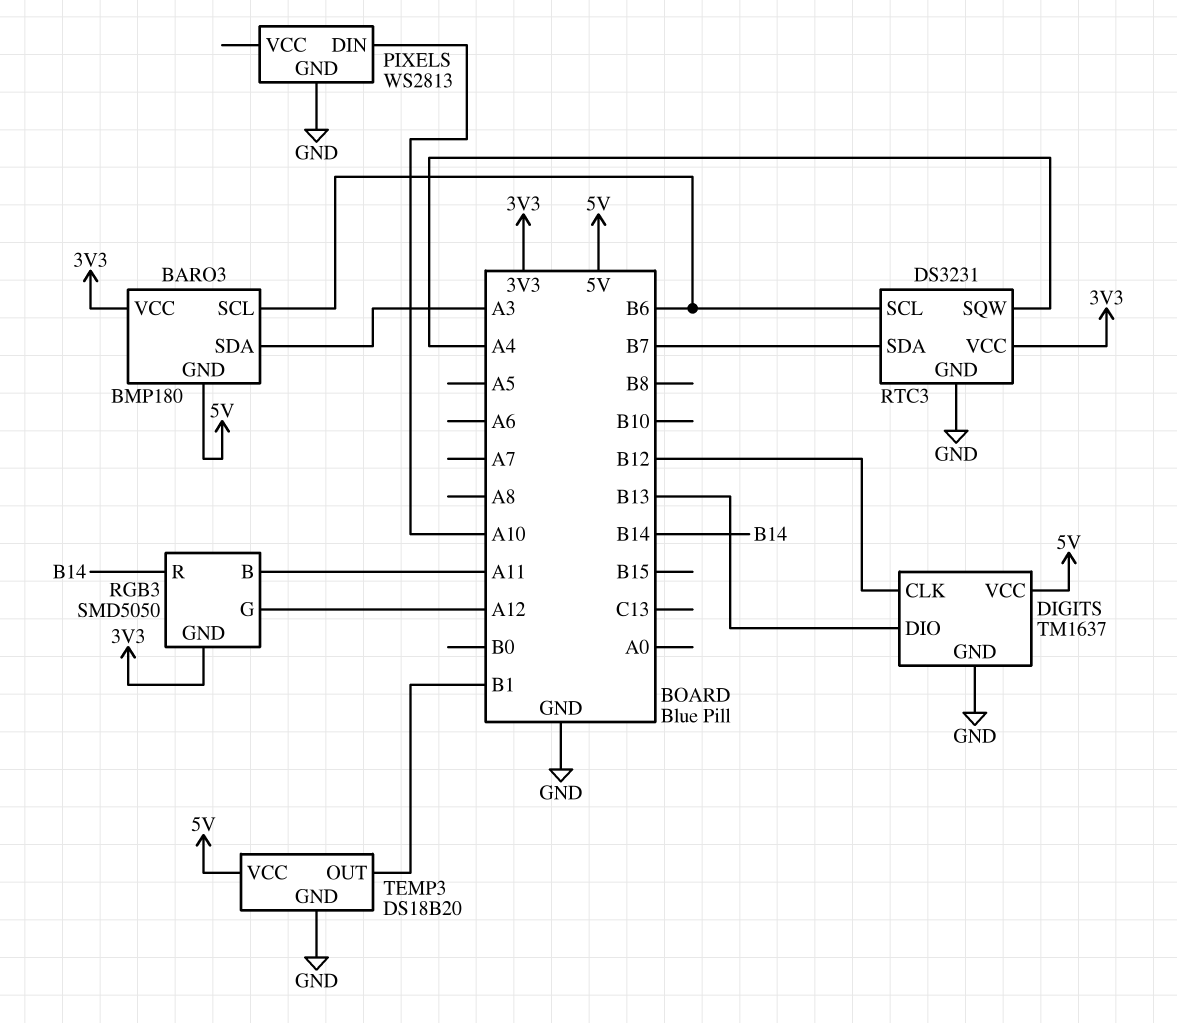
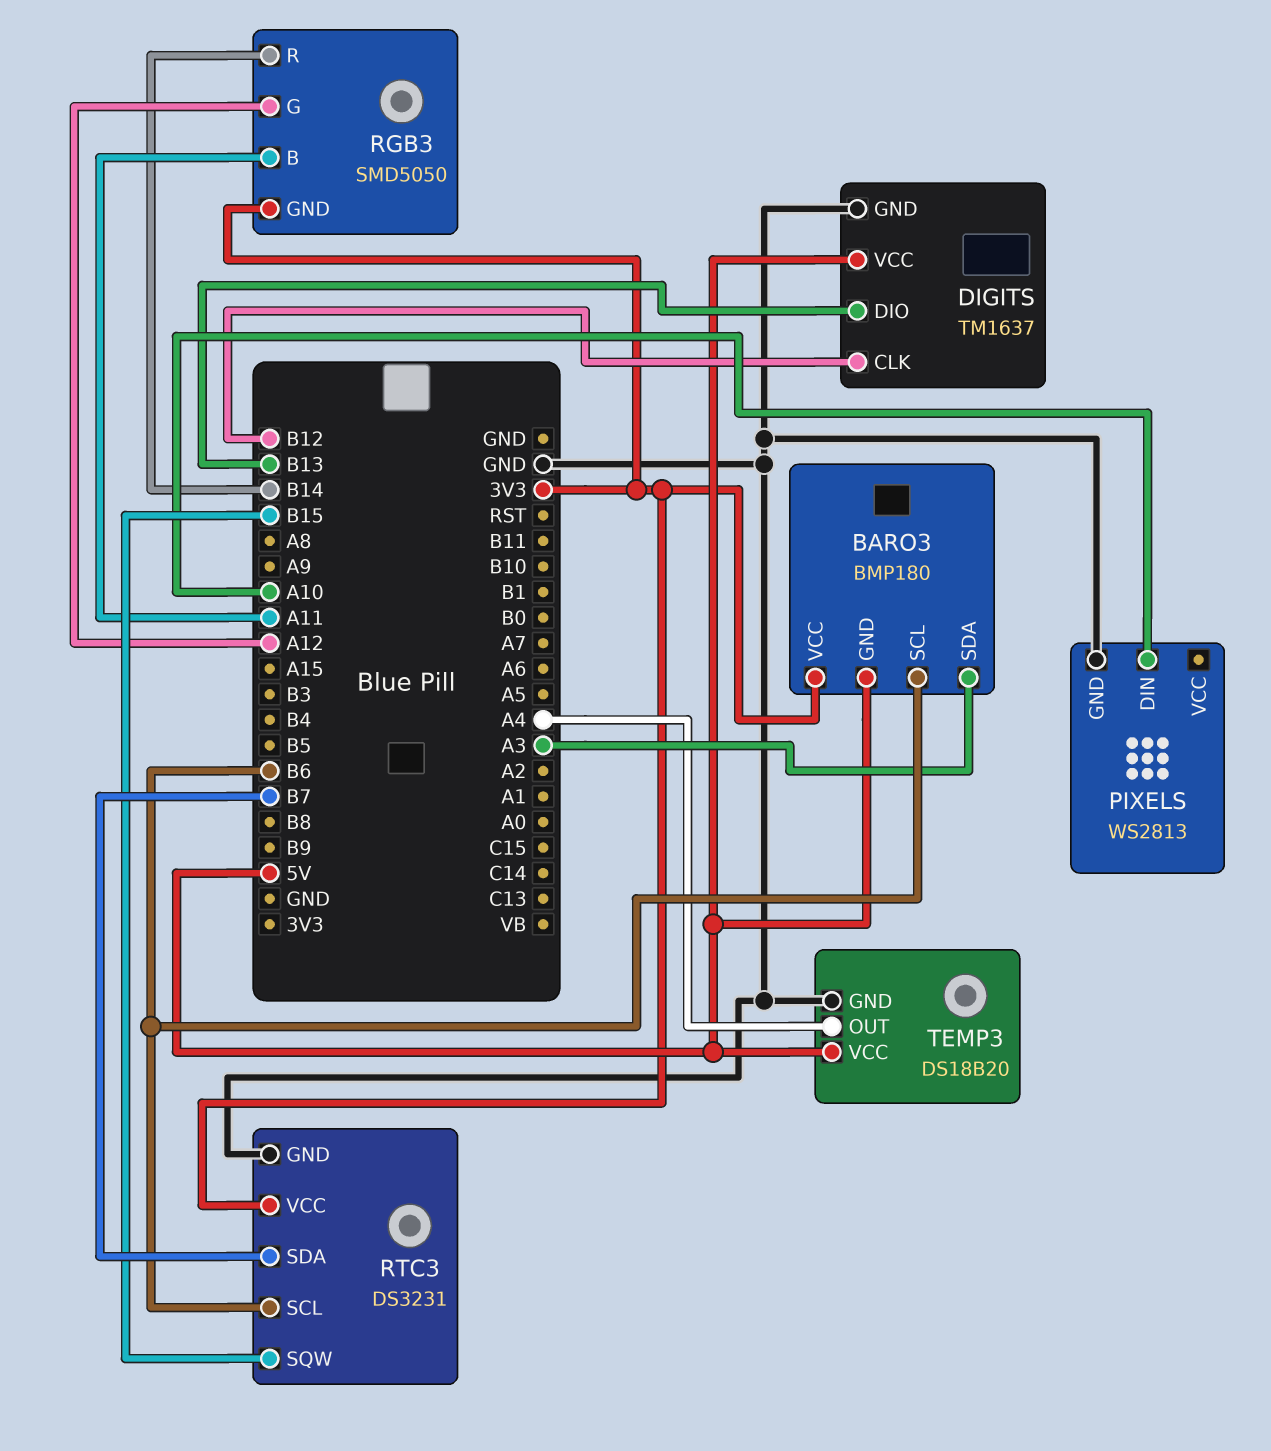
RTC3 pin SQW: A4 -> B15
TEMP3 pin OUT: B1 -> A4

